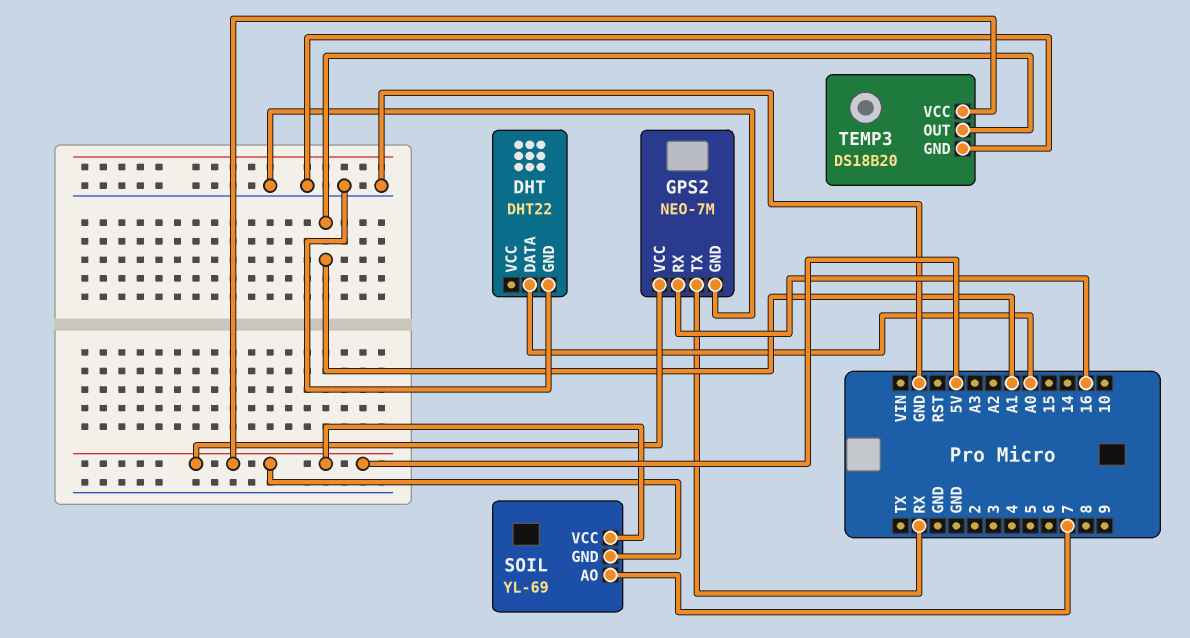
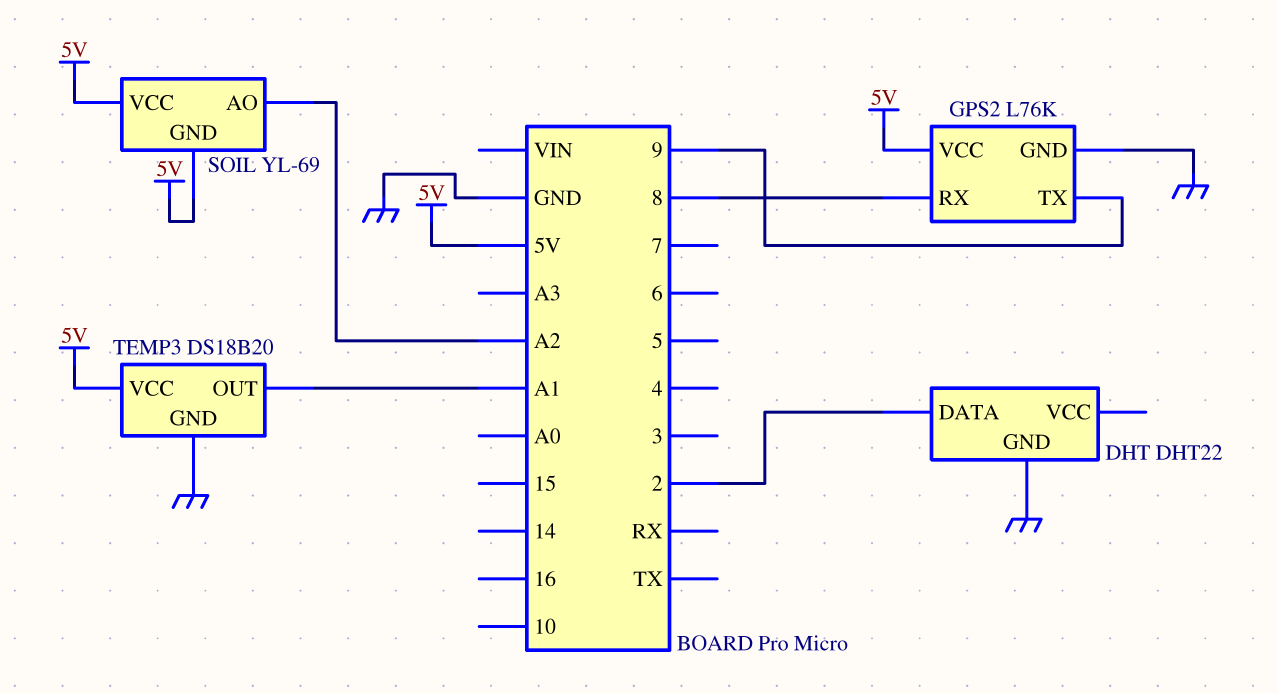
DHT pin DATA: A0 -> 2
GPS2: NEO-7M -> L76K
GPS2 pin RX: 16 -> 8
GPS2 pin TX: RX -> 9
SOIL pin AO: 7 -> A2

